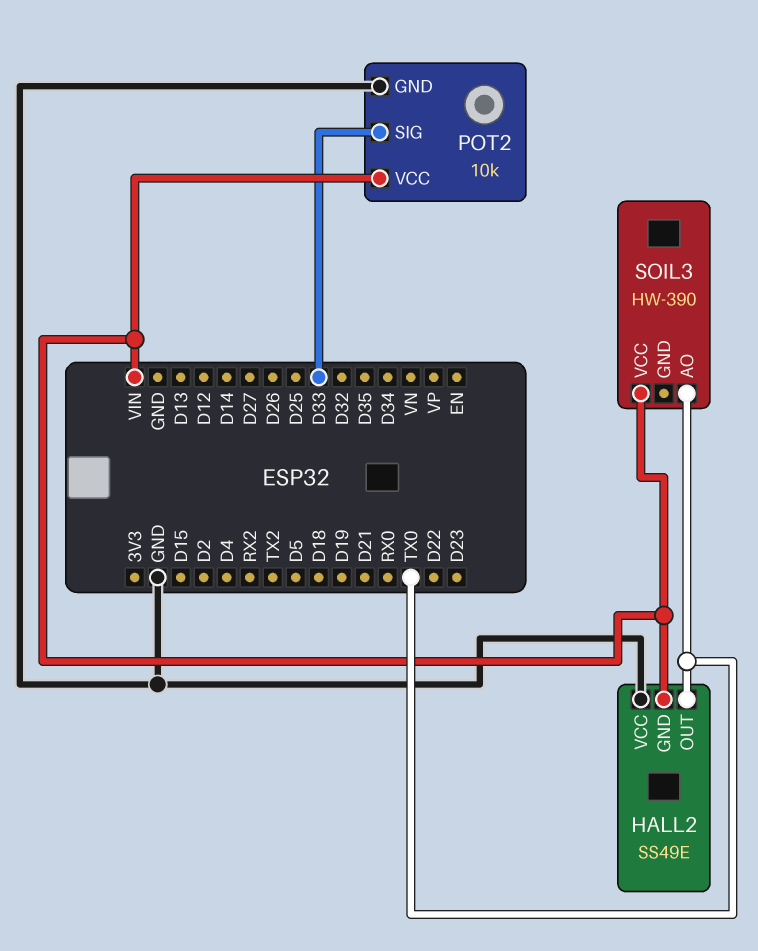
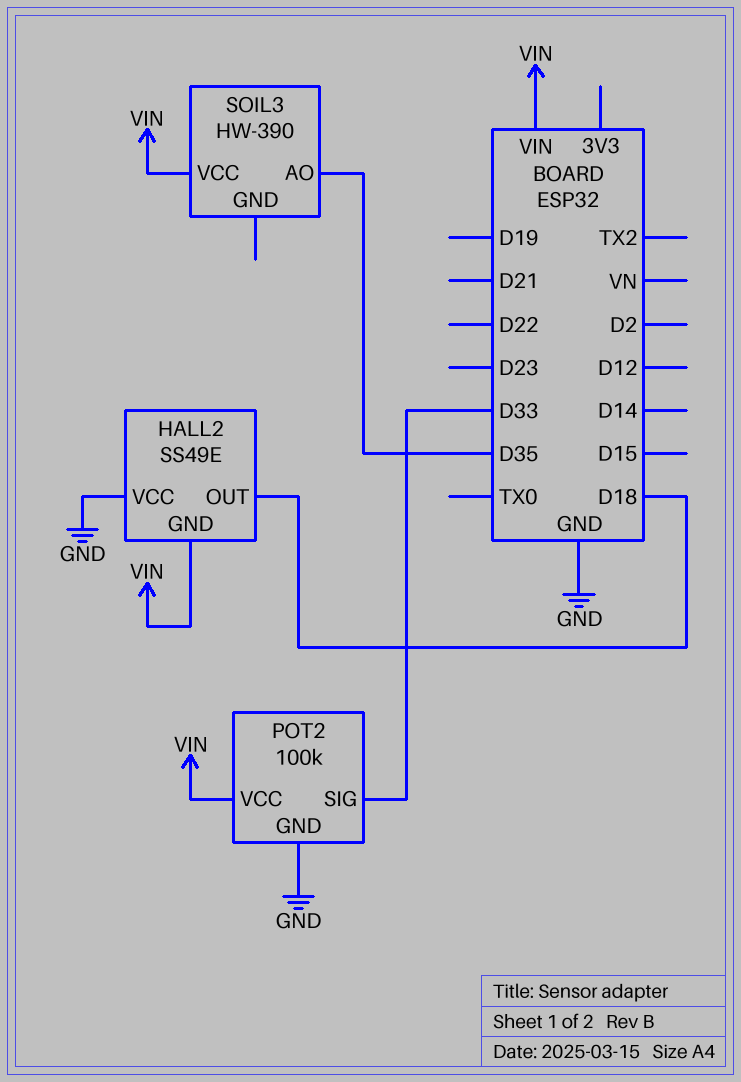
HALL2 pin OUT: TX0 -> D18
POT2: 10k -> 100k
SOIL3 pin AO: TX0 -> D35

